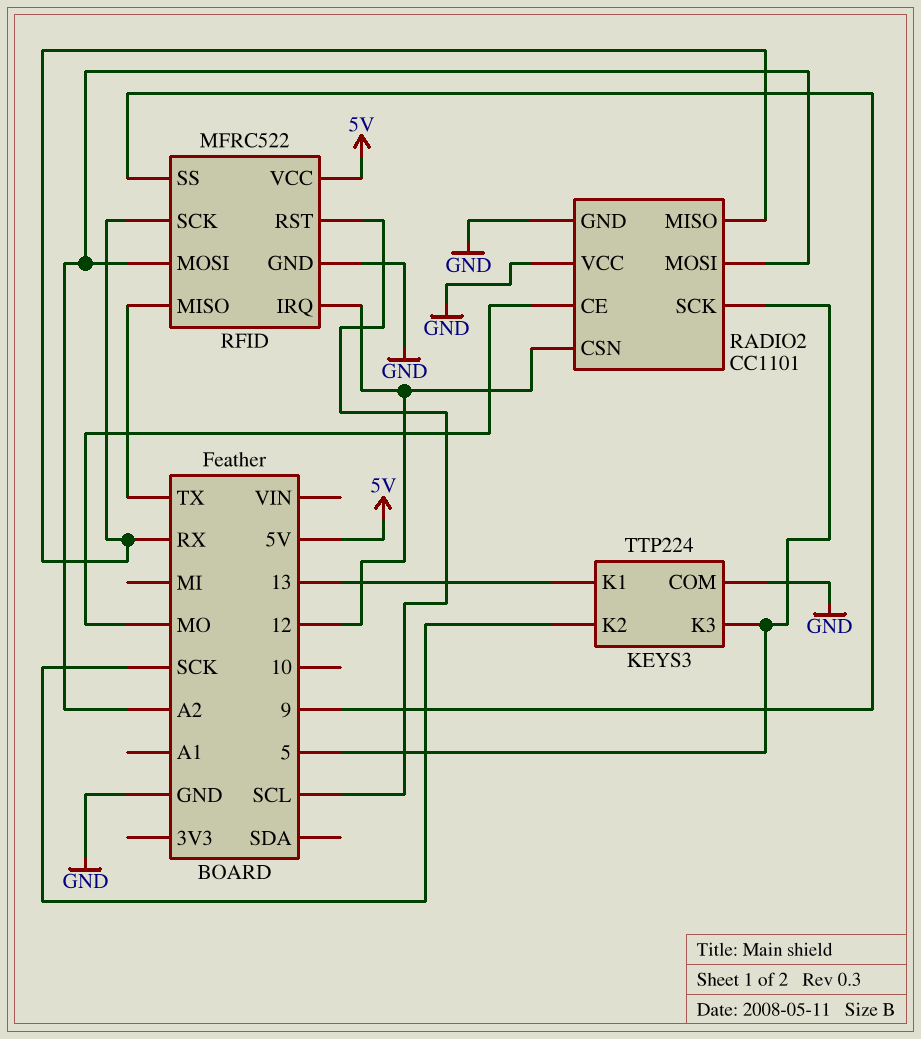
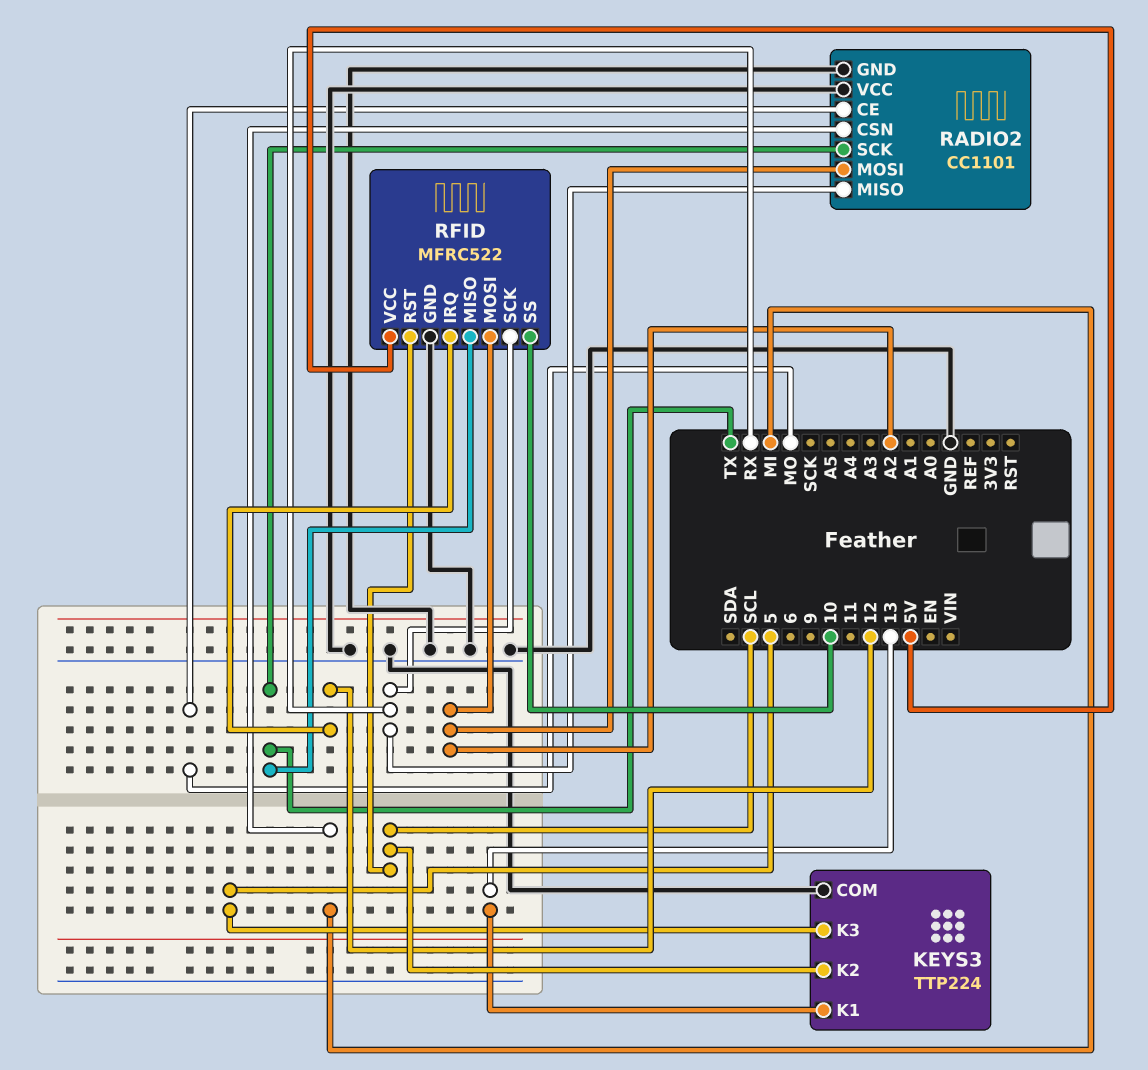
KEYS3 pin K2: SCK -> SCL
RADIO2 pin CSN: 12 -> MI
RADIO2 pin SCK: 5 -> TX
RFID pin SS: 9 -> 10

